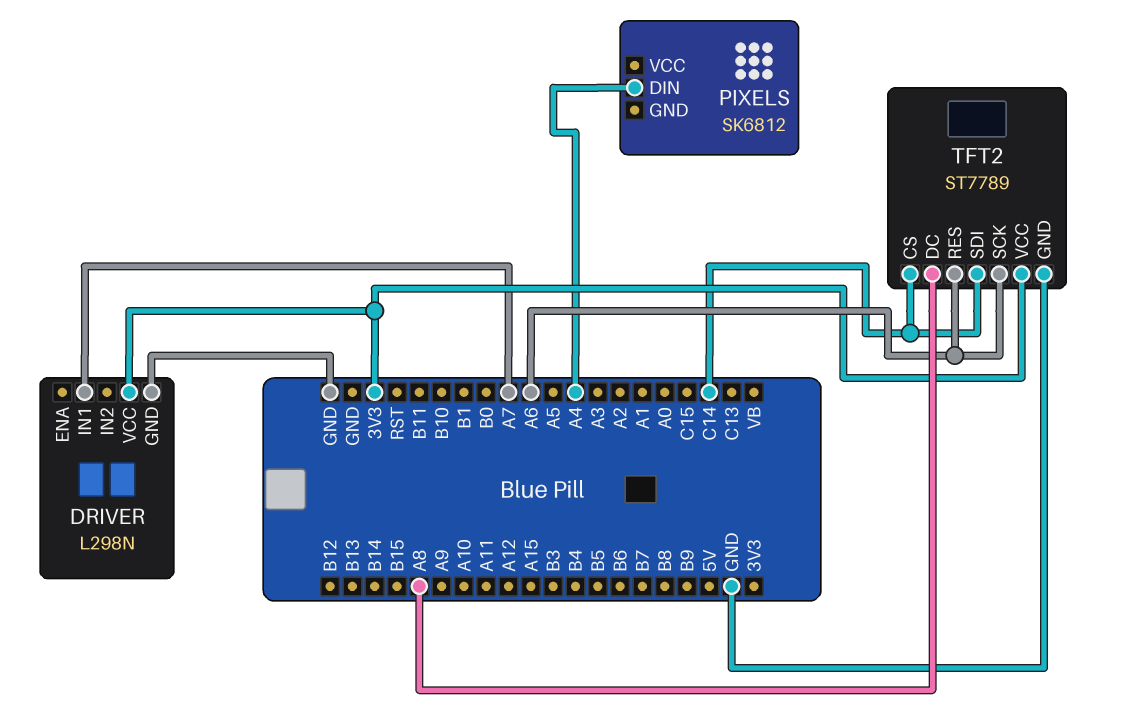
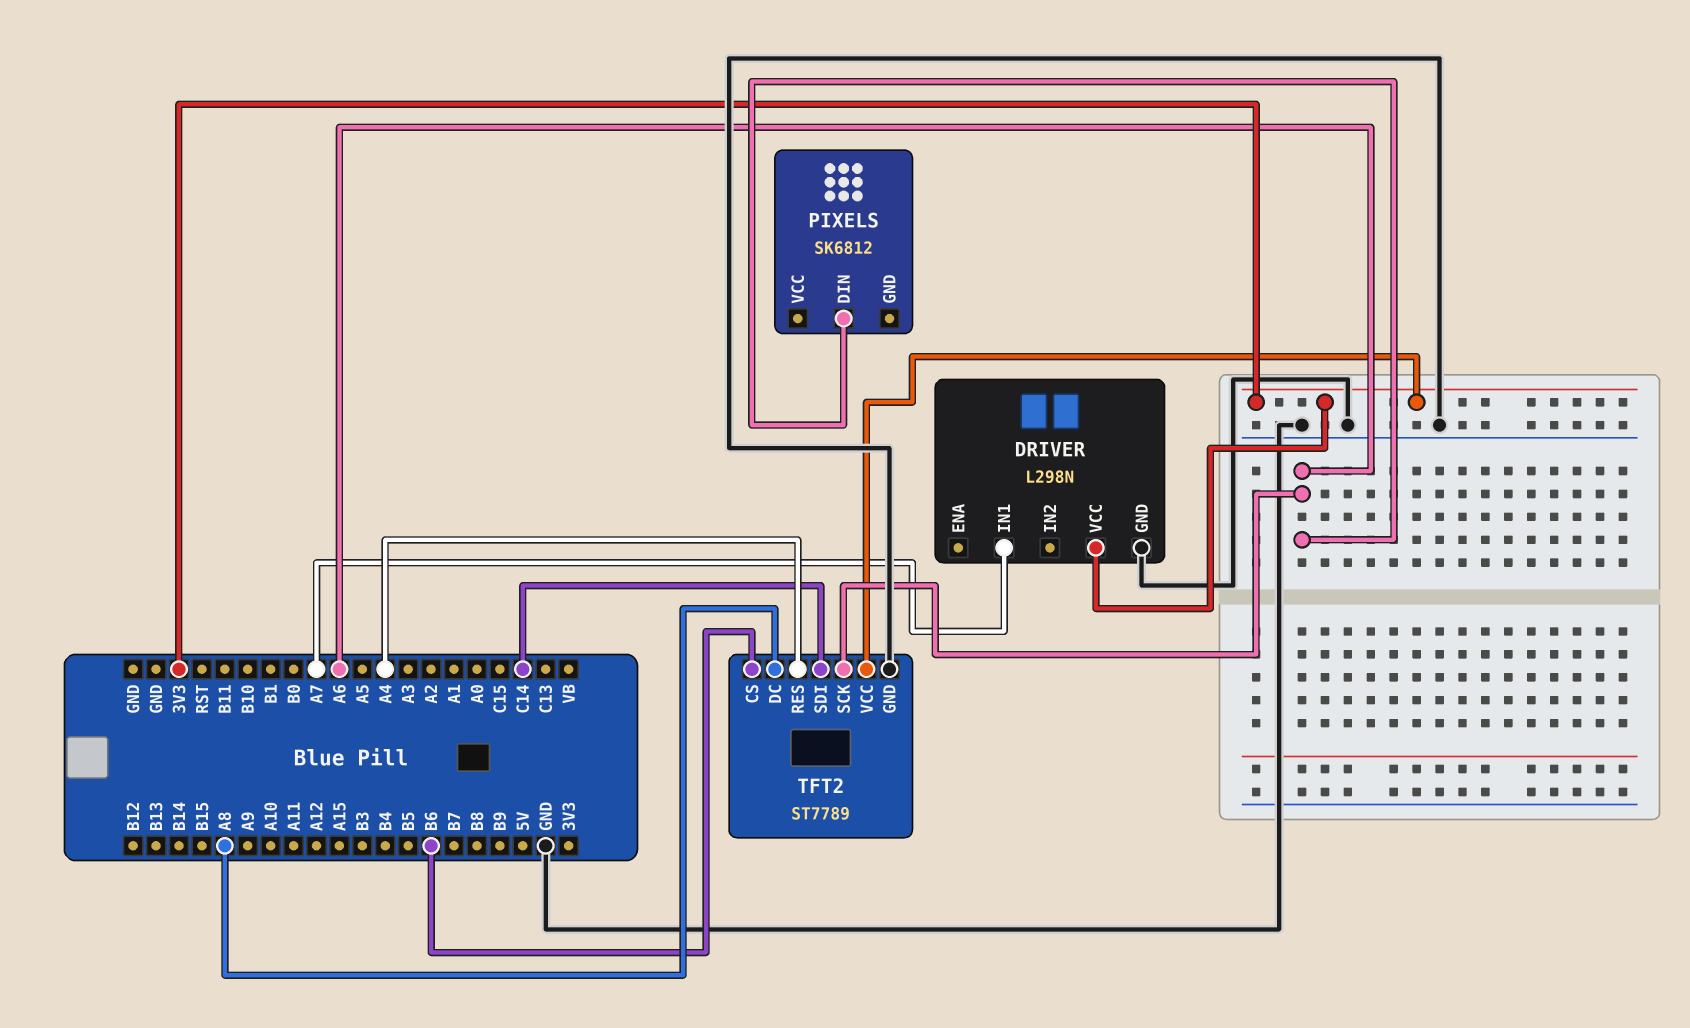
PIXELS pin DIN: A4 -> A6
TFT2 pin CS: C14 -> B6
TFT2 pin RES: A6 -> A4

